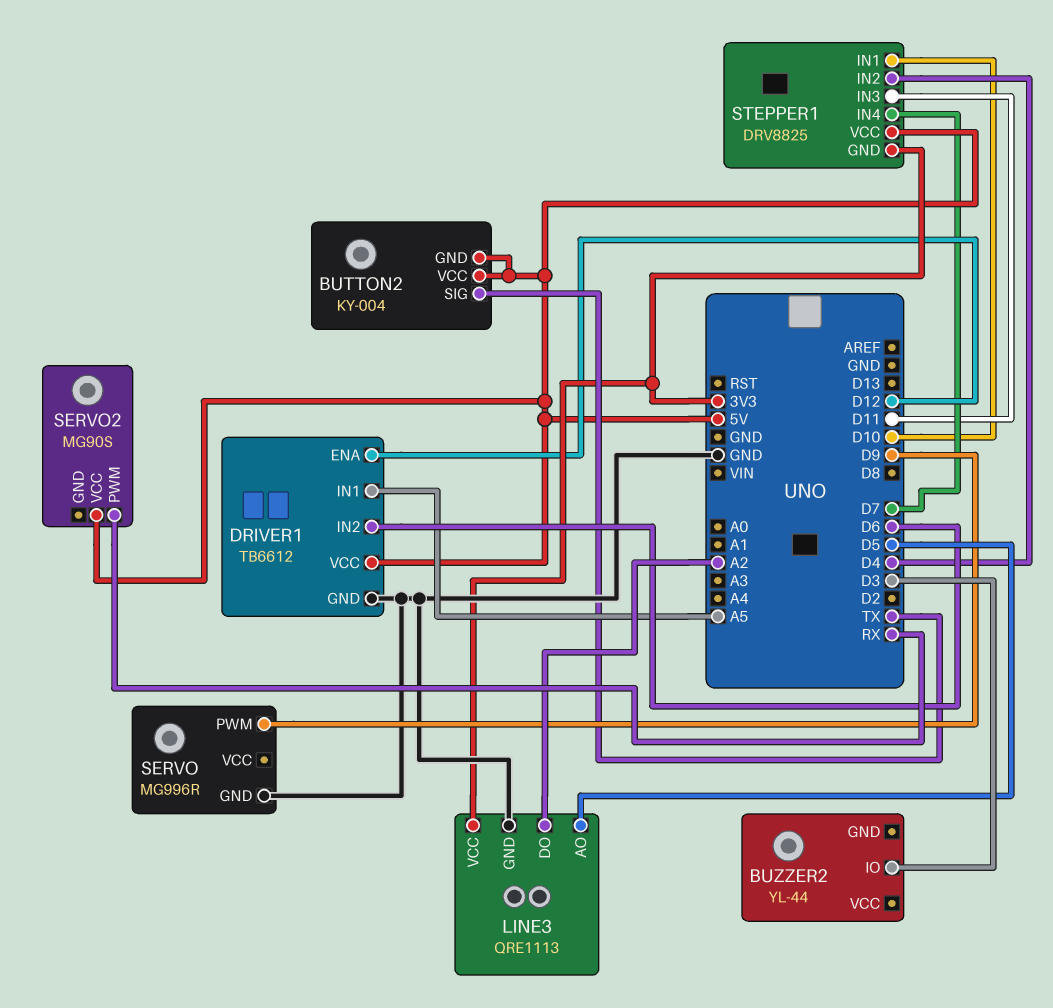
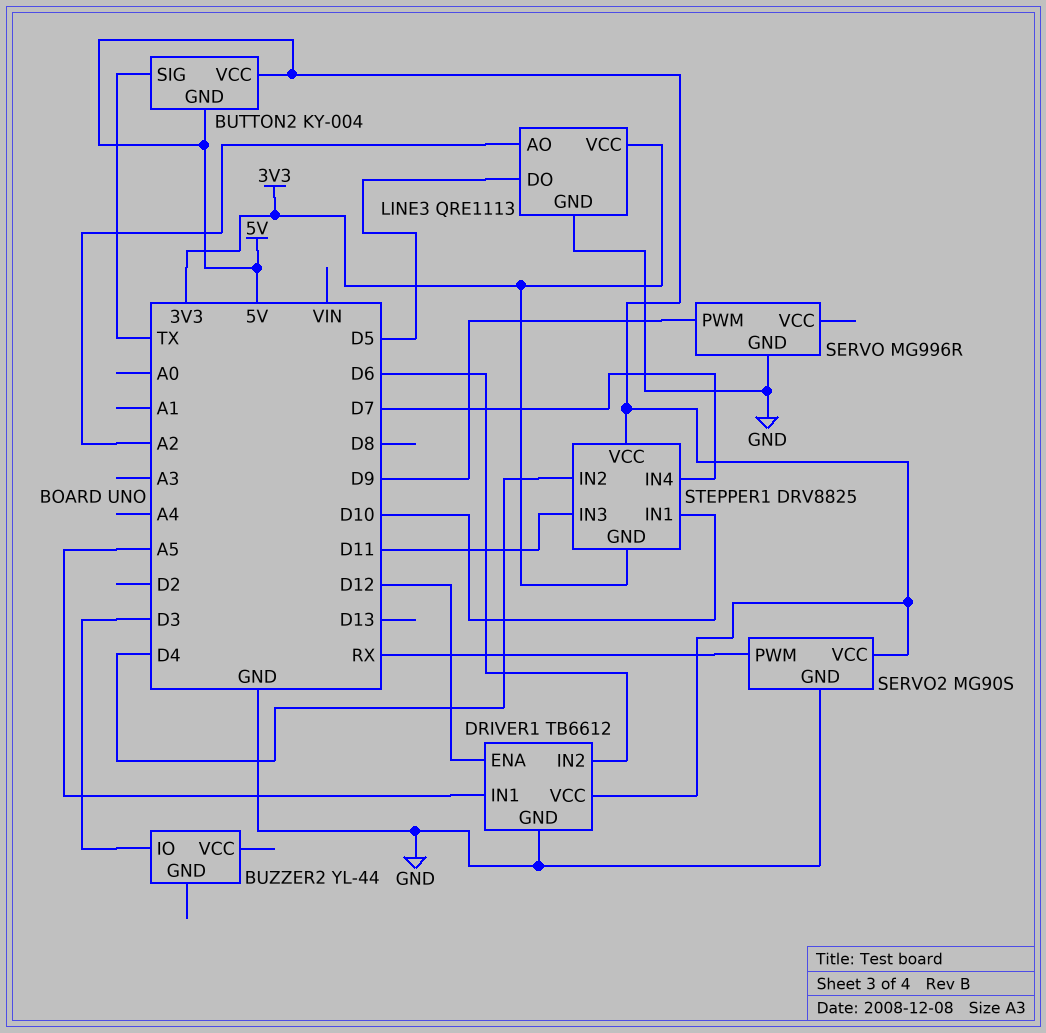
LINE3 pin AO: D5 -> A2
LINE3 pin DO: A2 -> D5
SERVO2 pin GND: none -> GND

